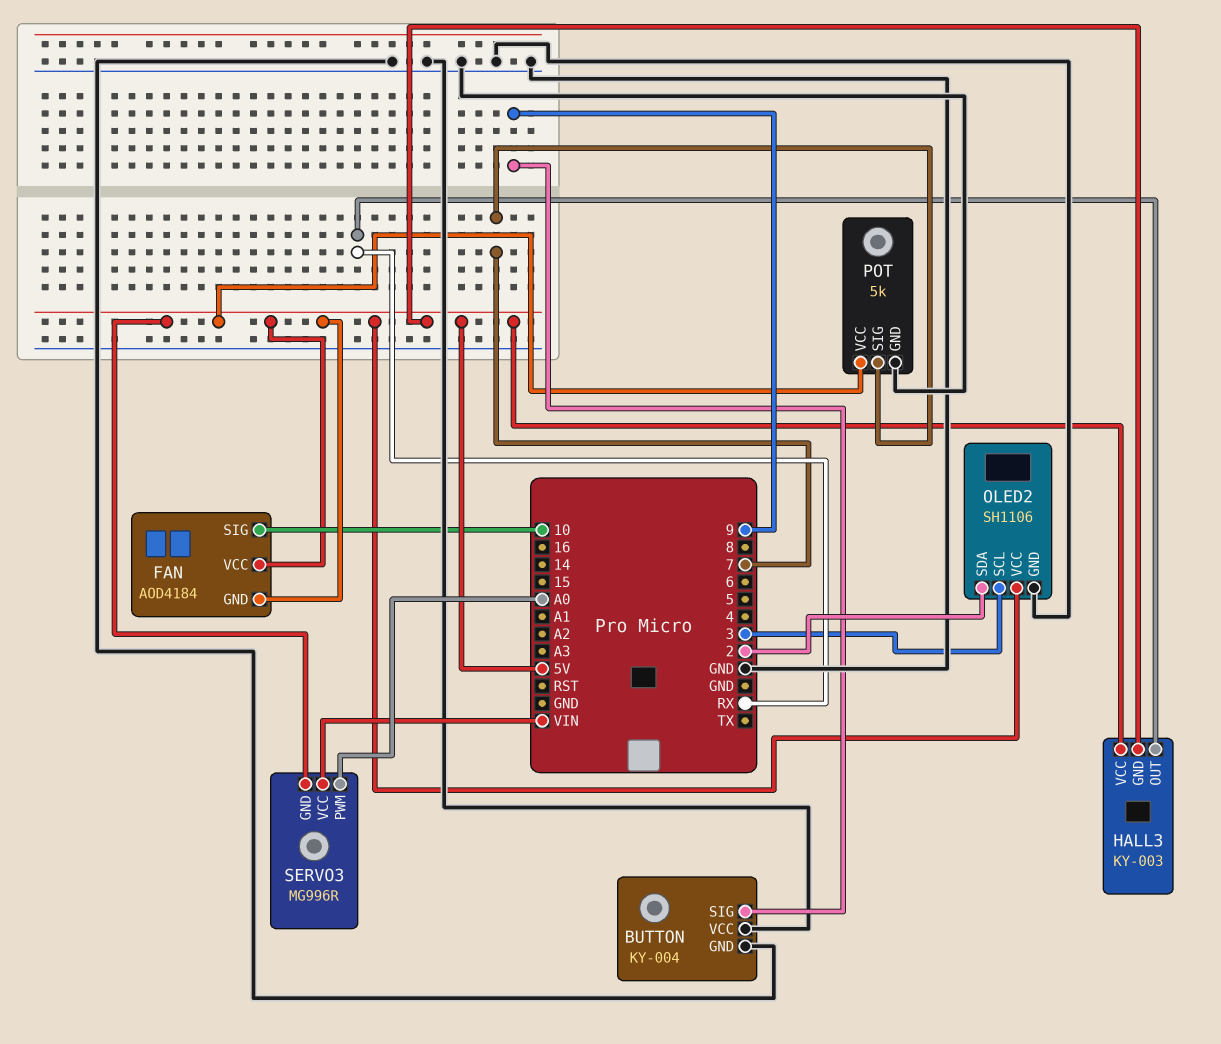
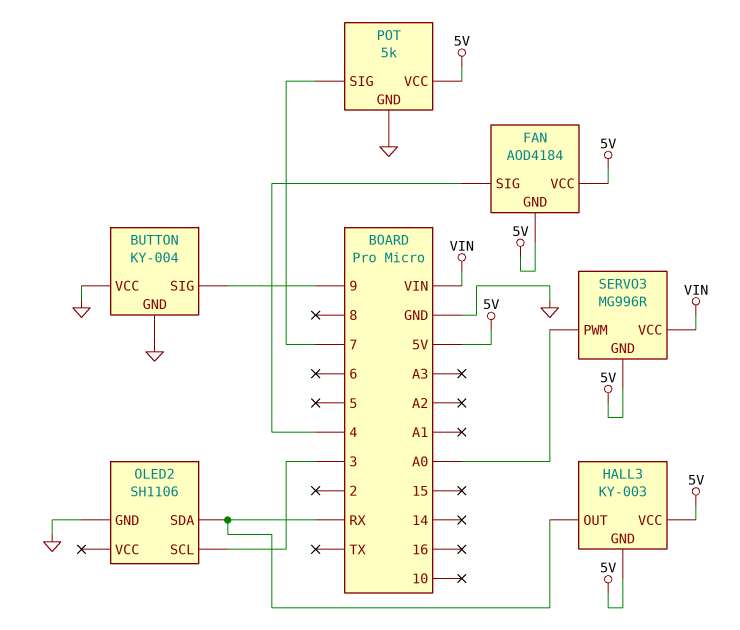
FAN pin SIG: 10 -> 4
OLED2 pin SDA: 2 -> RX
OLED2 pin VCC: 5V -> none

